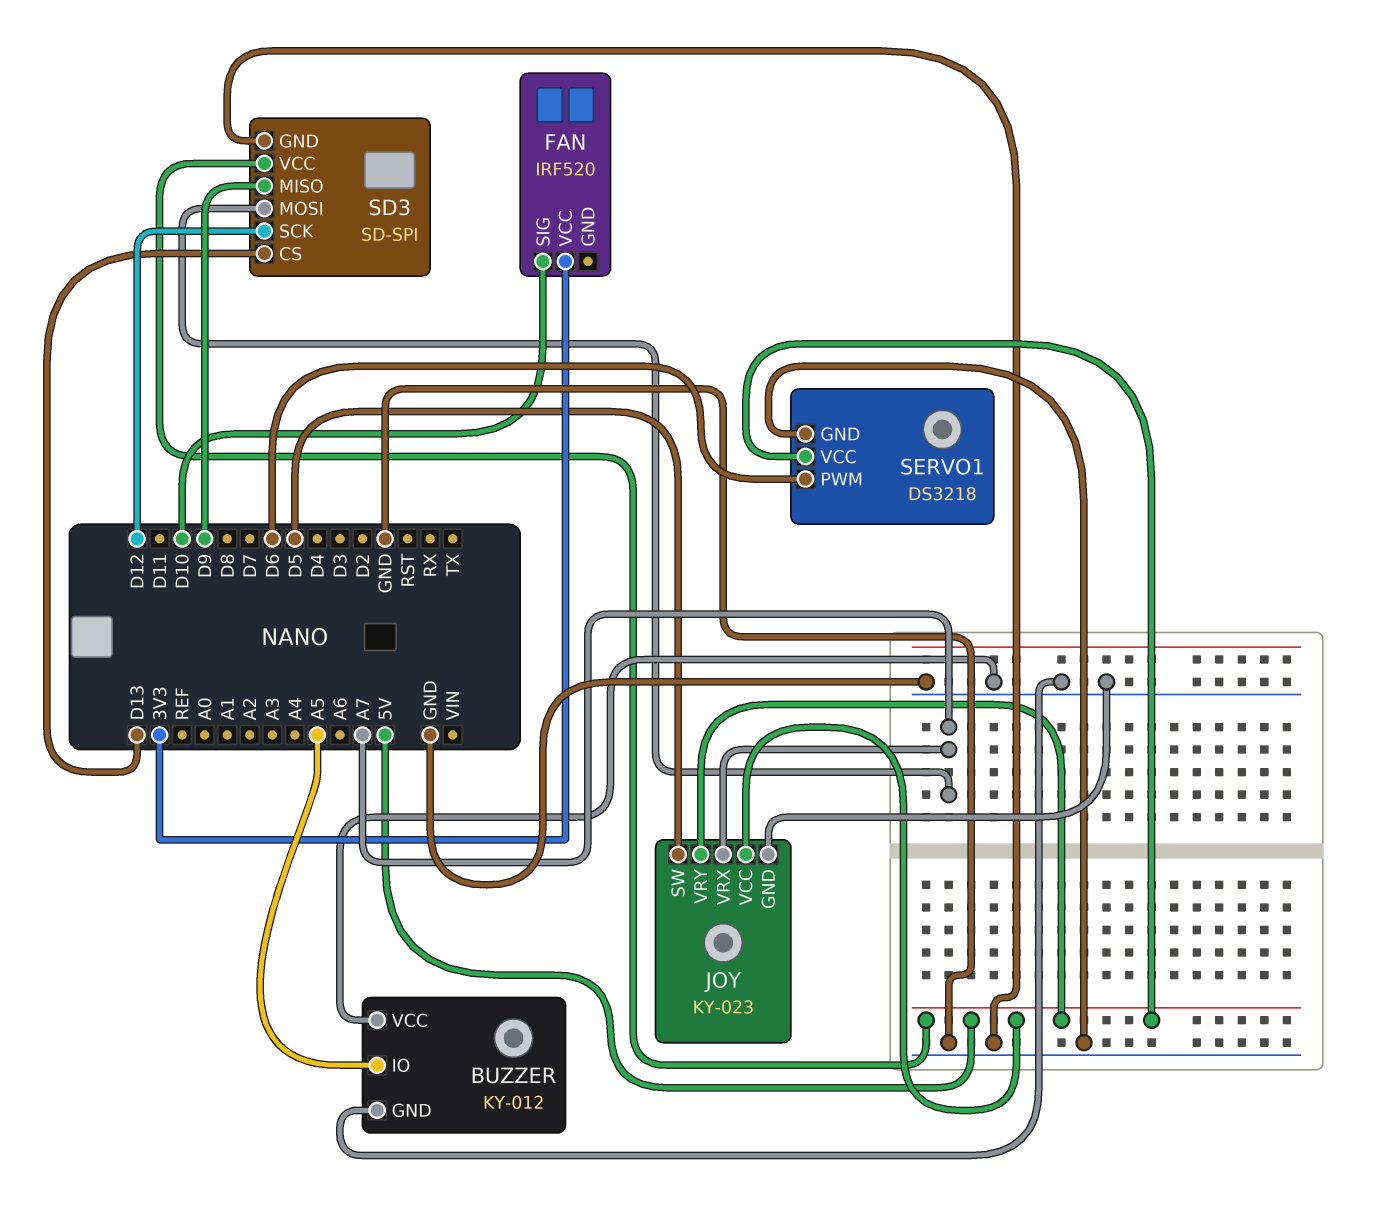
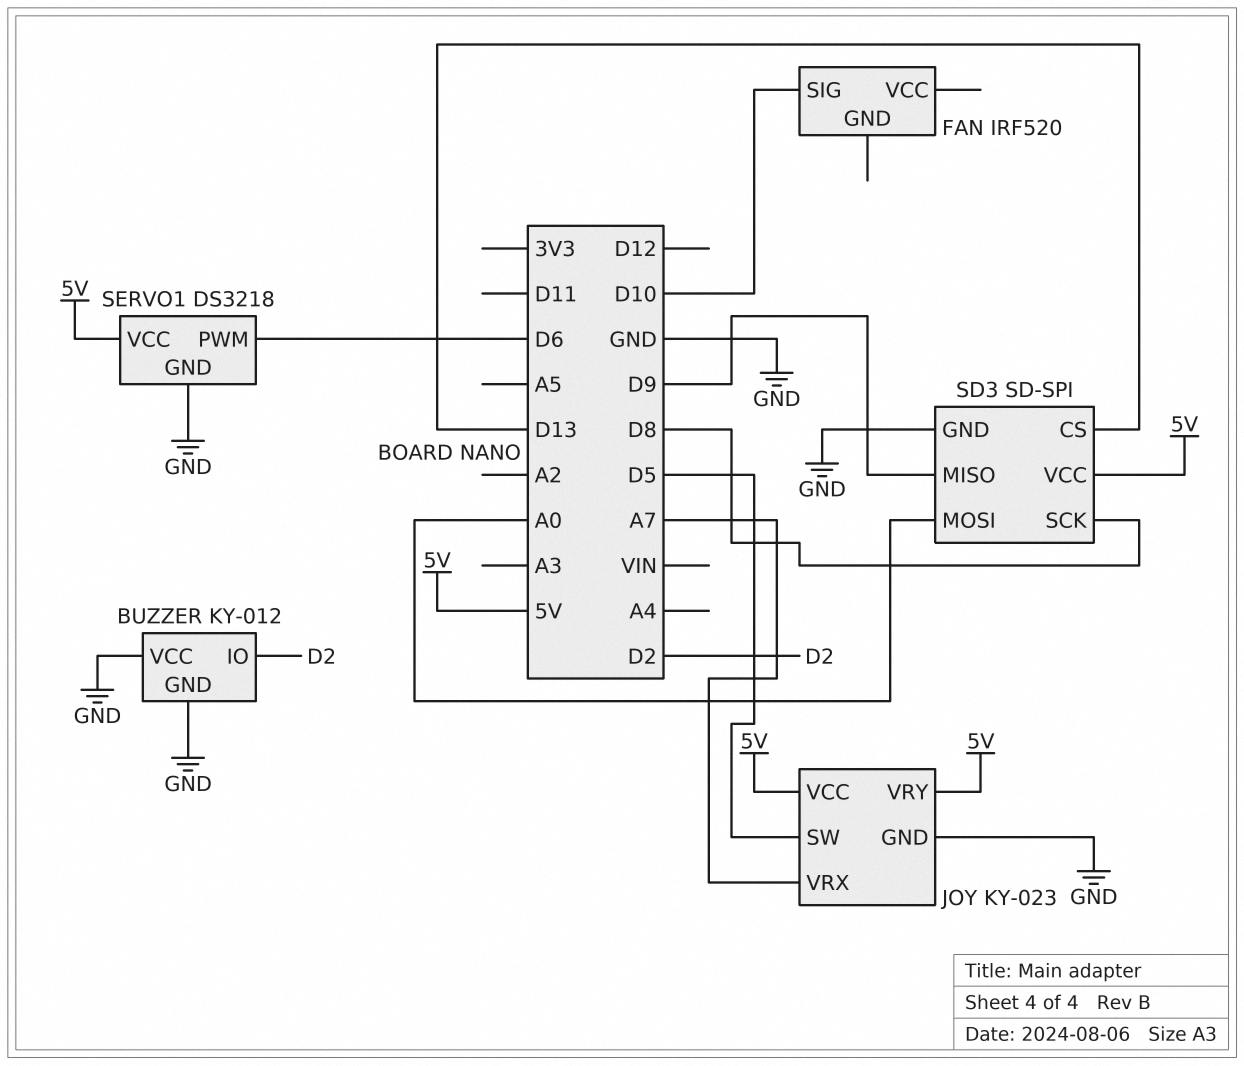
BUZZER pin IO: A5 -> D2
FAN pin VCC: 3V3 -> none
SD3 pin MOSI: A7 -> A0
SD3 pin SCK: D12 -> D8

